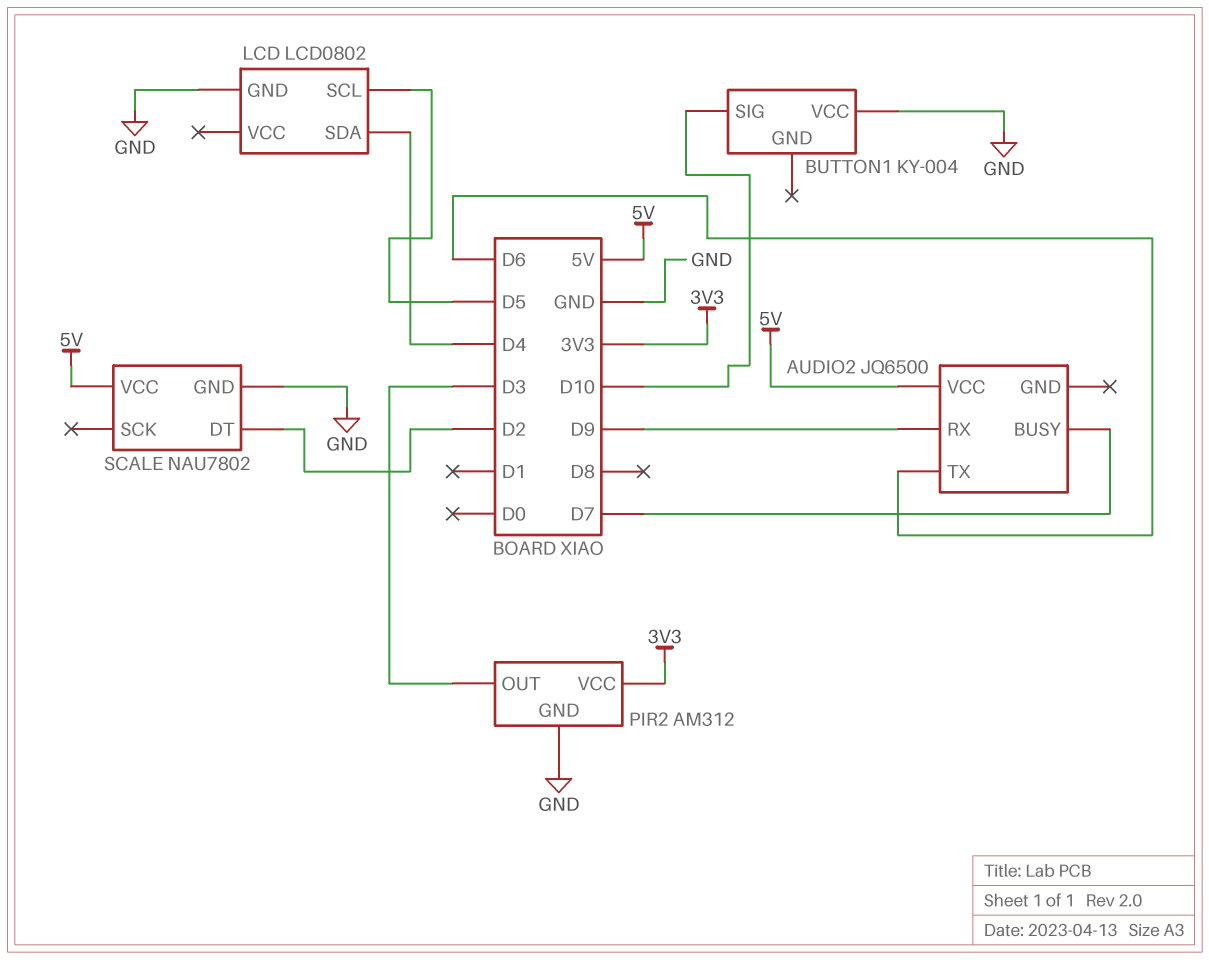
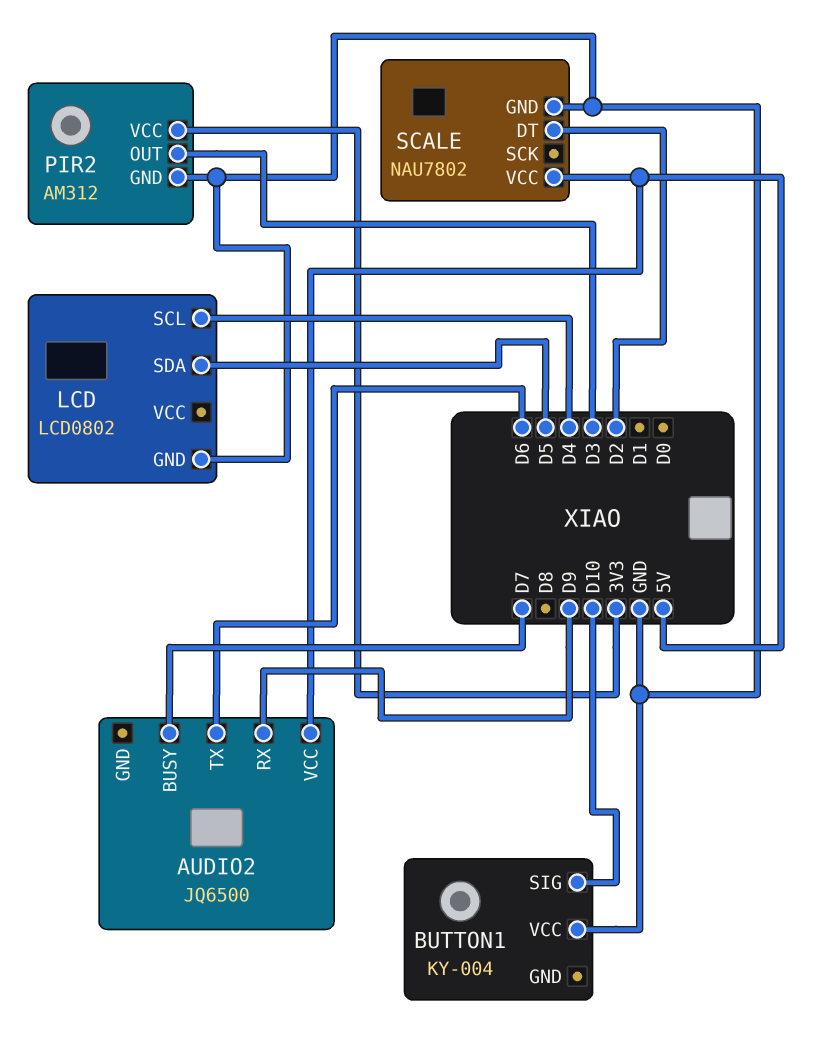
LCD pin SCL: D5 -> D4
LCD pin SDA: D4 -> D5

